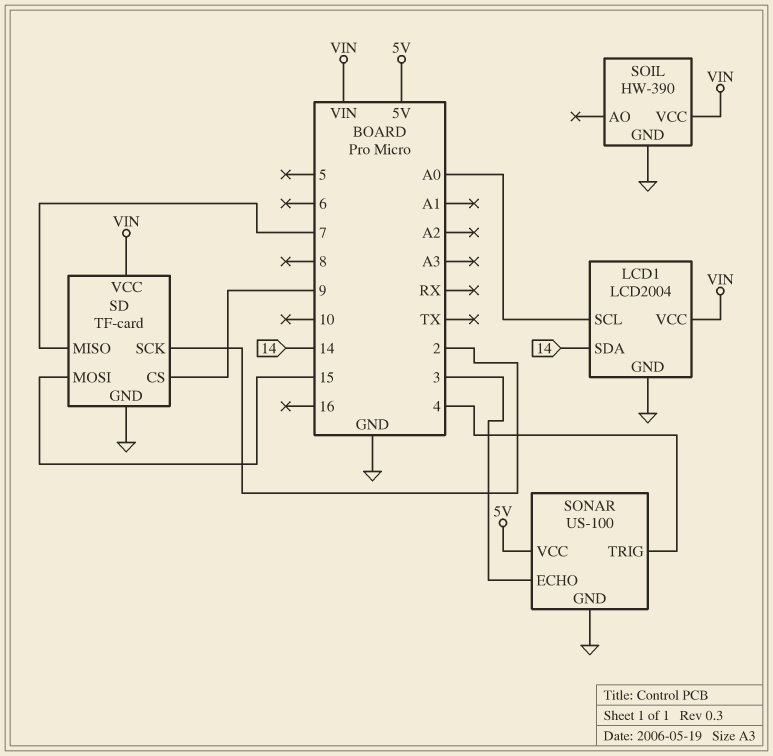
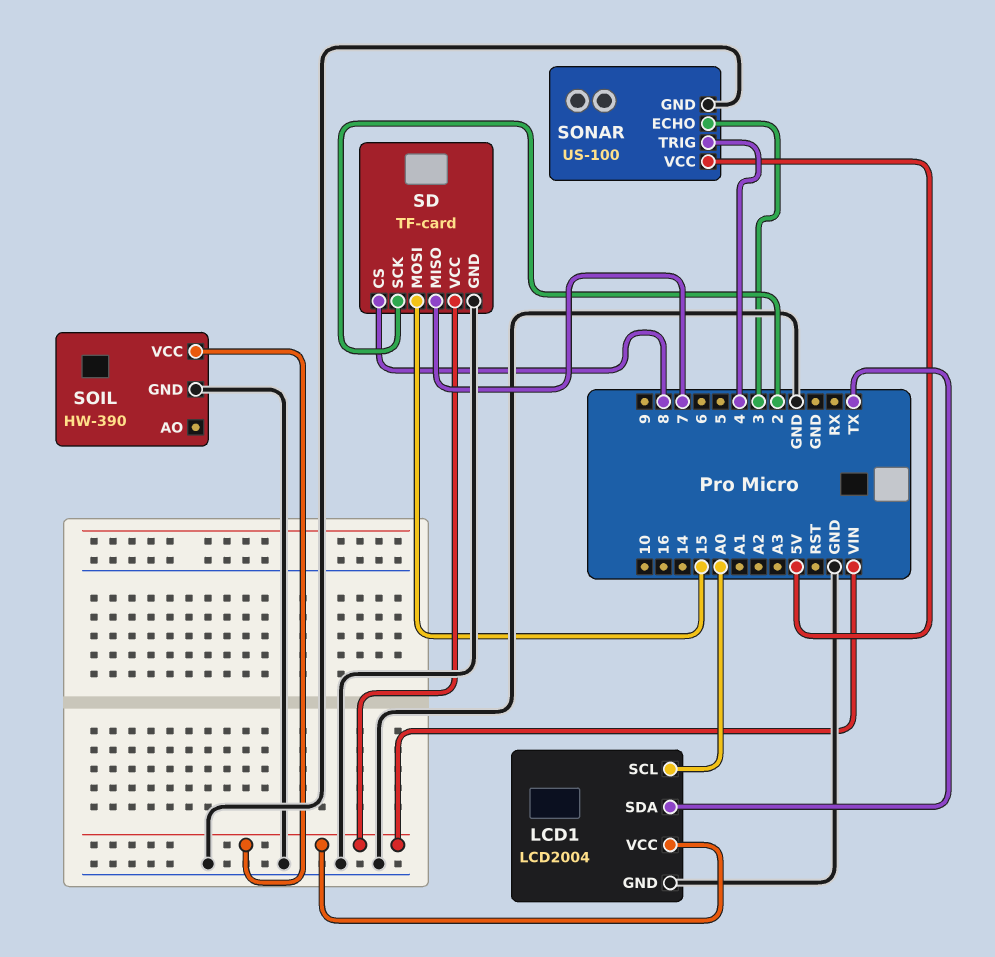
LCD1 pin SDA: 14 -> TX
SD pin CS: 9 -> 8

